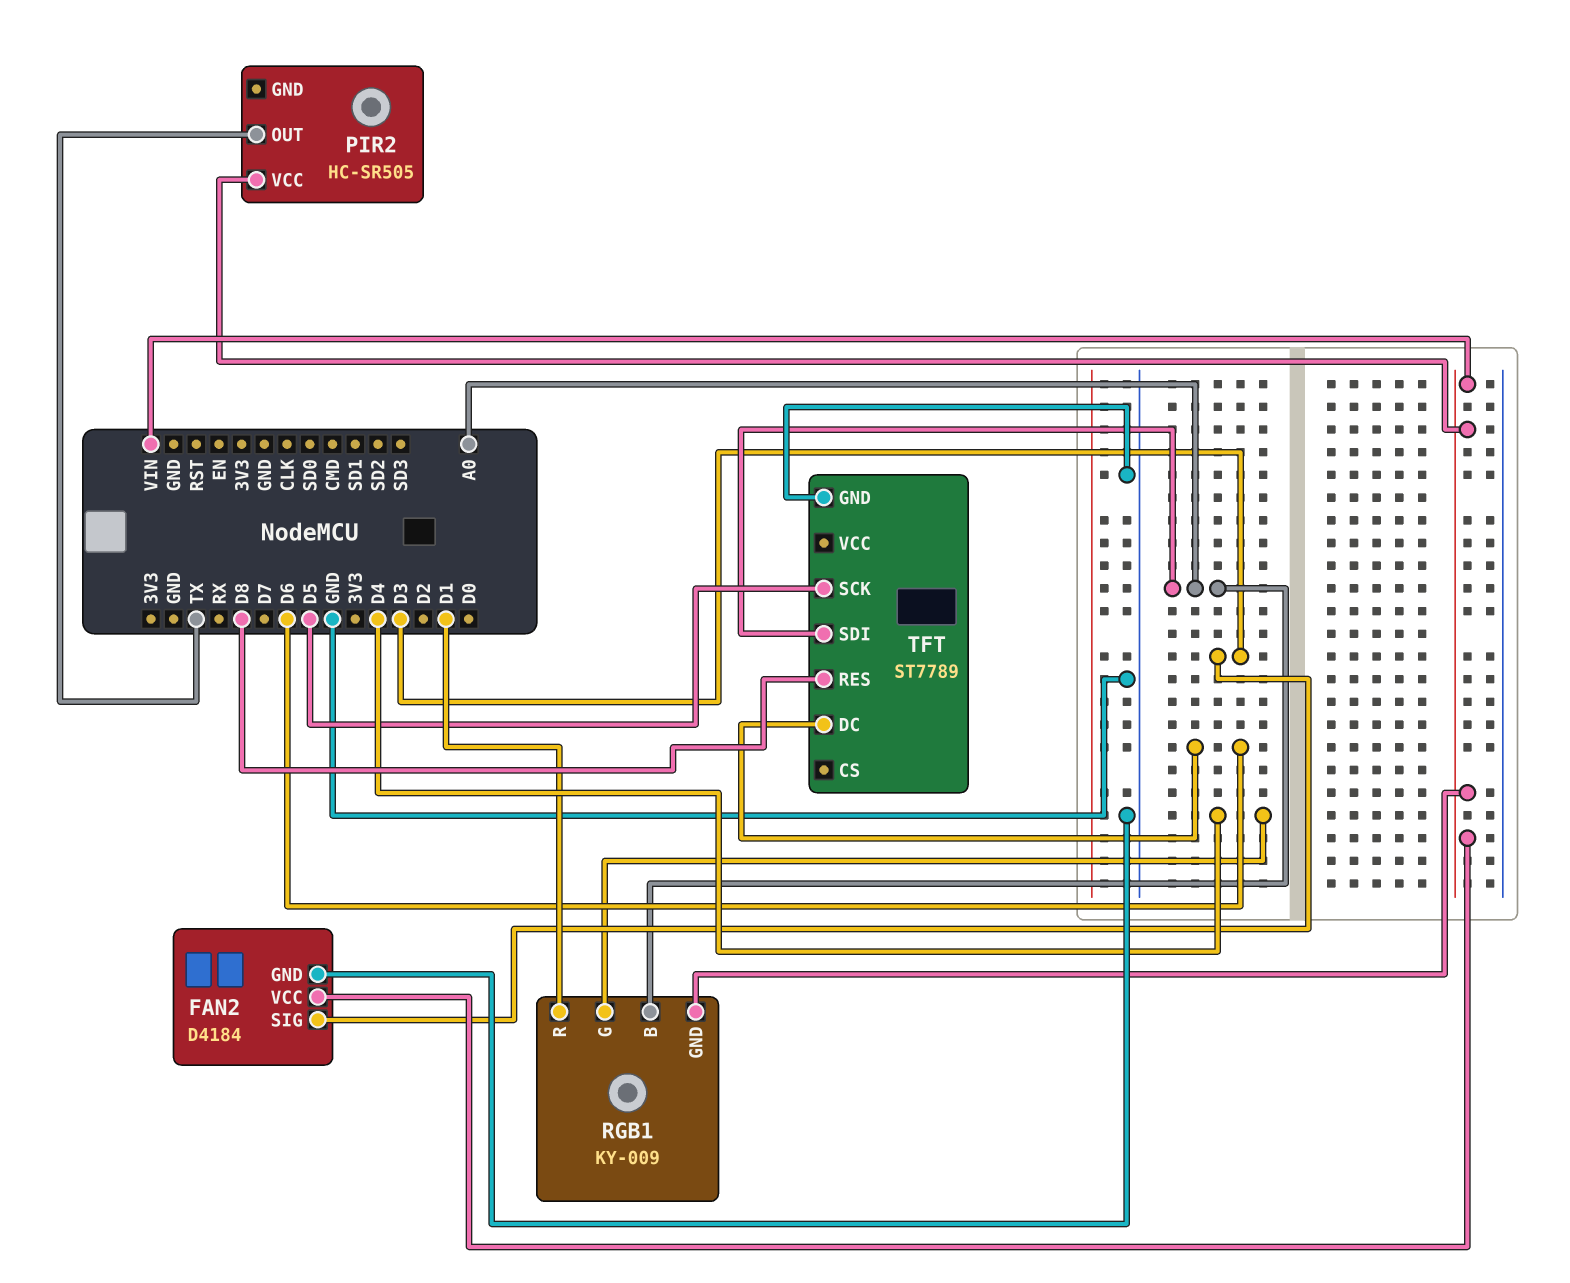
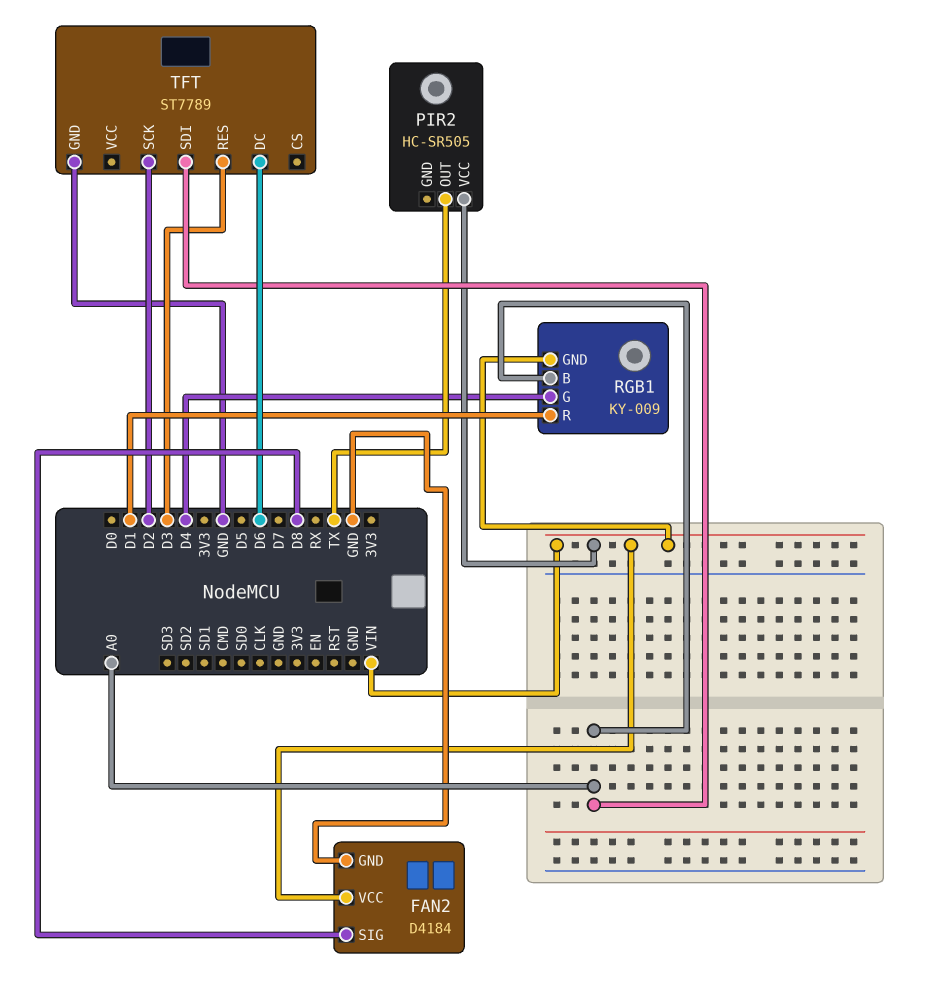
FAN2 pin SIG: D3 -> D8
TFT pin RES: D8 -> D3
TFT pin SCK: D5 -> D2

